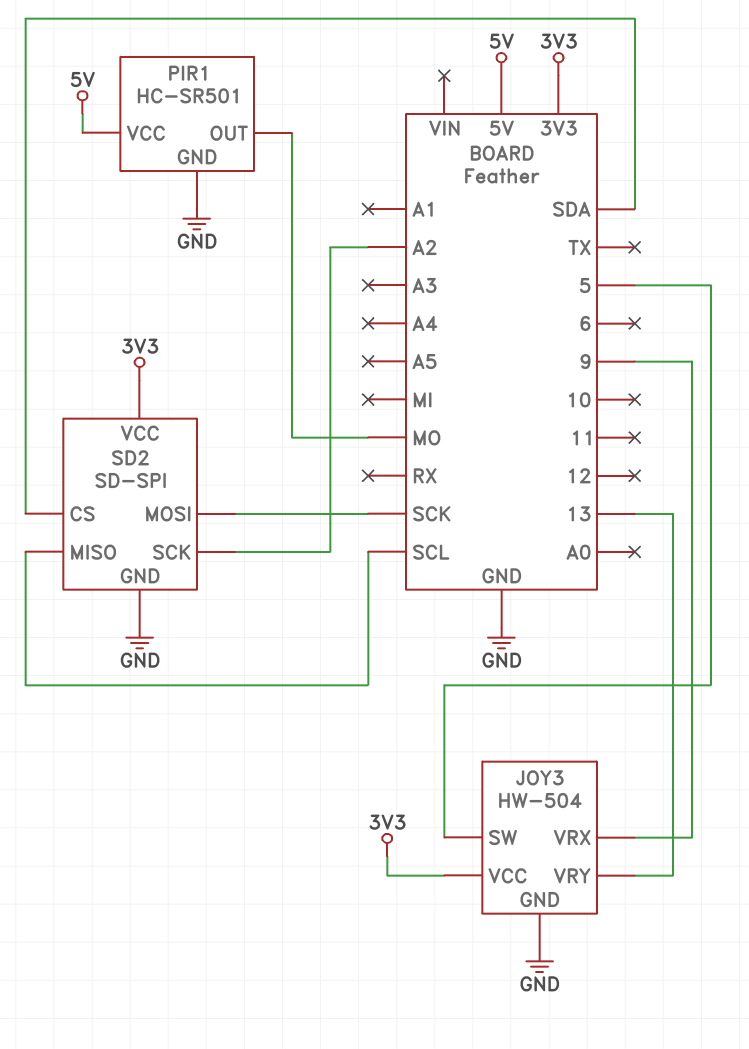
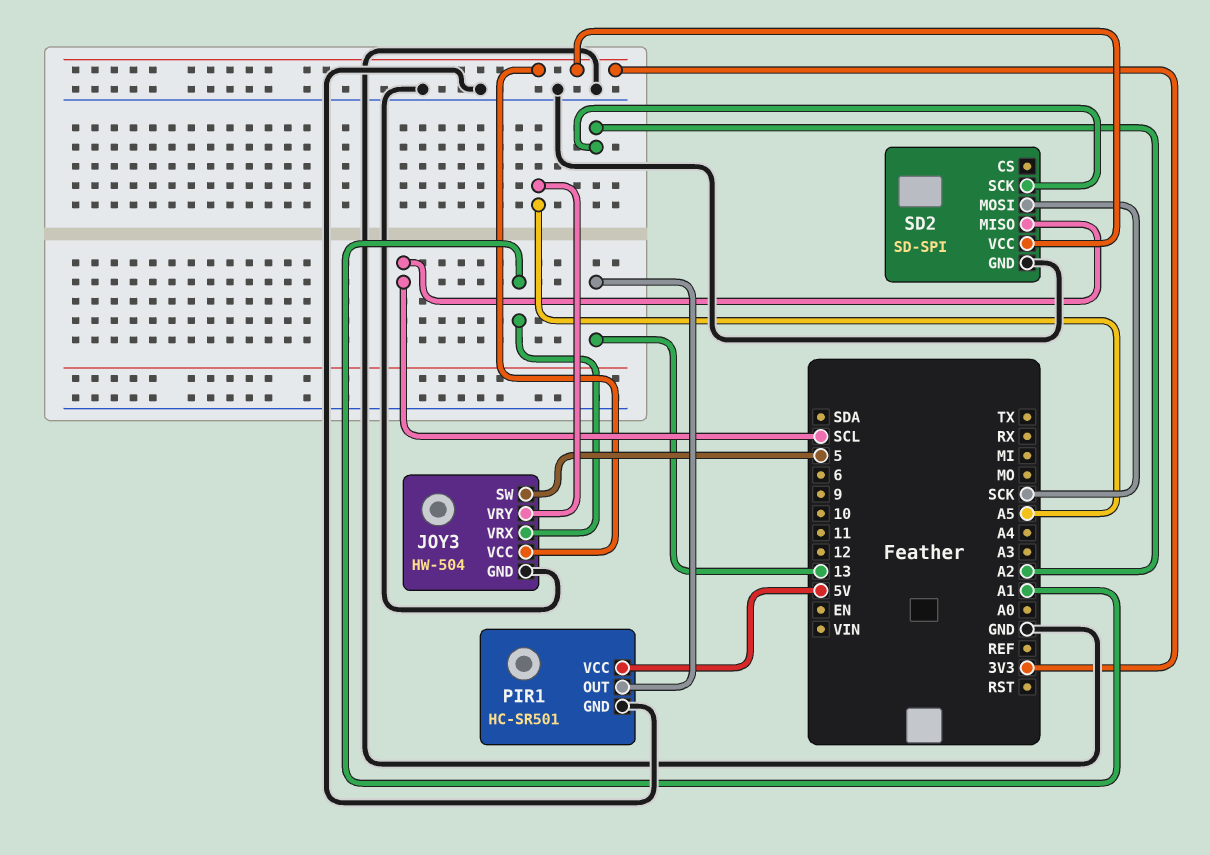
JOY3 pin VRX: 9 -> A1
JOY3 pin VRY: 13 -> A5
PIR1 pin OUT: MO -> 13
SD2 pin CS: SDA -> none

